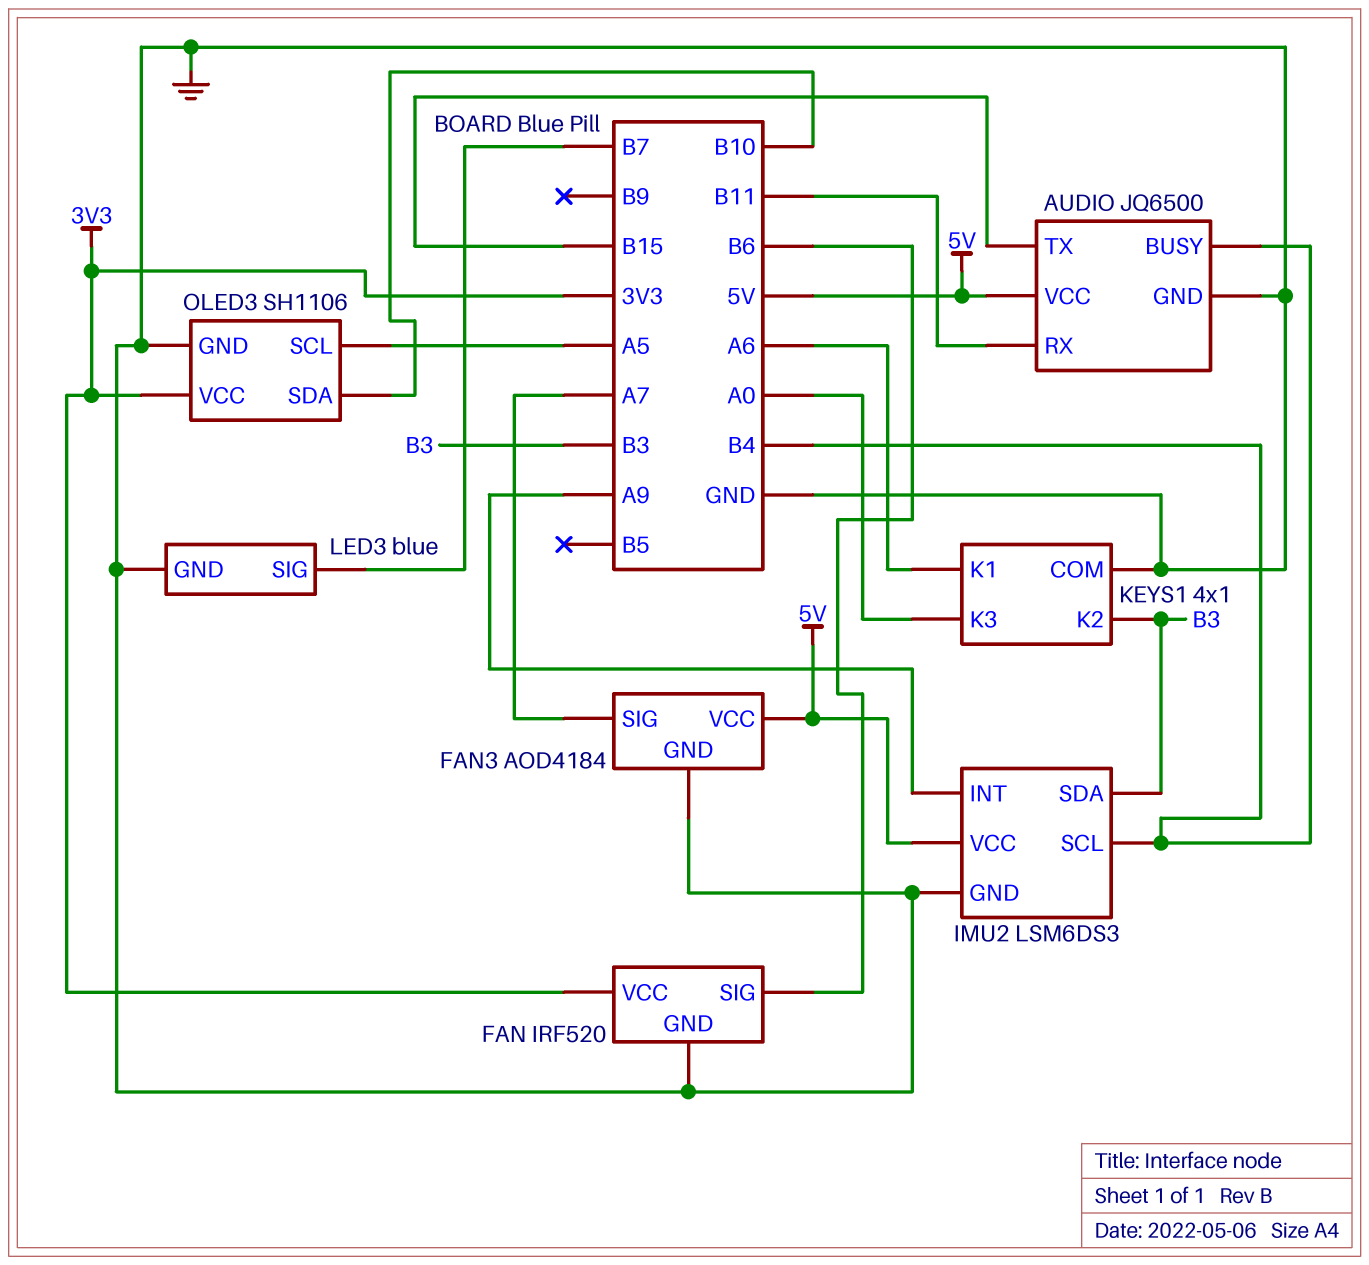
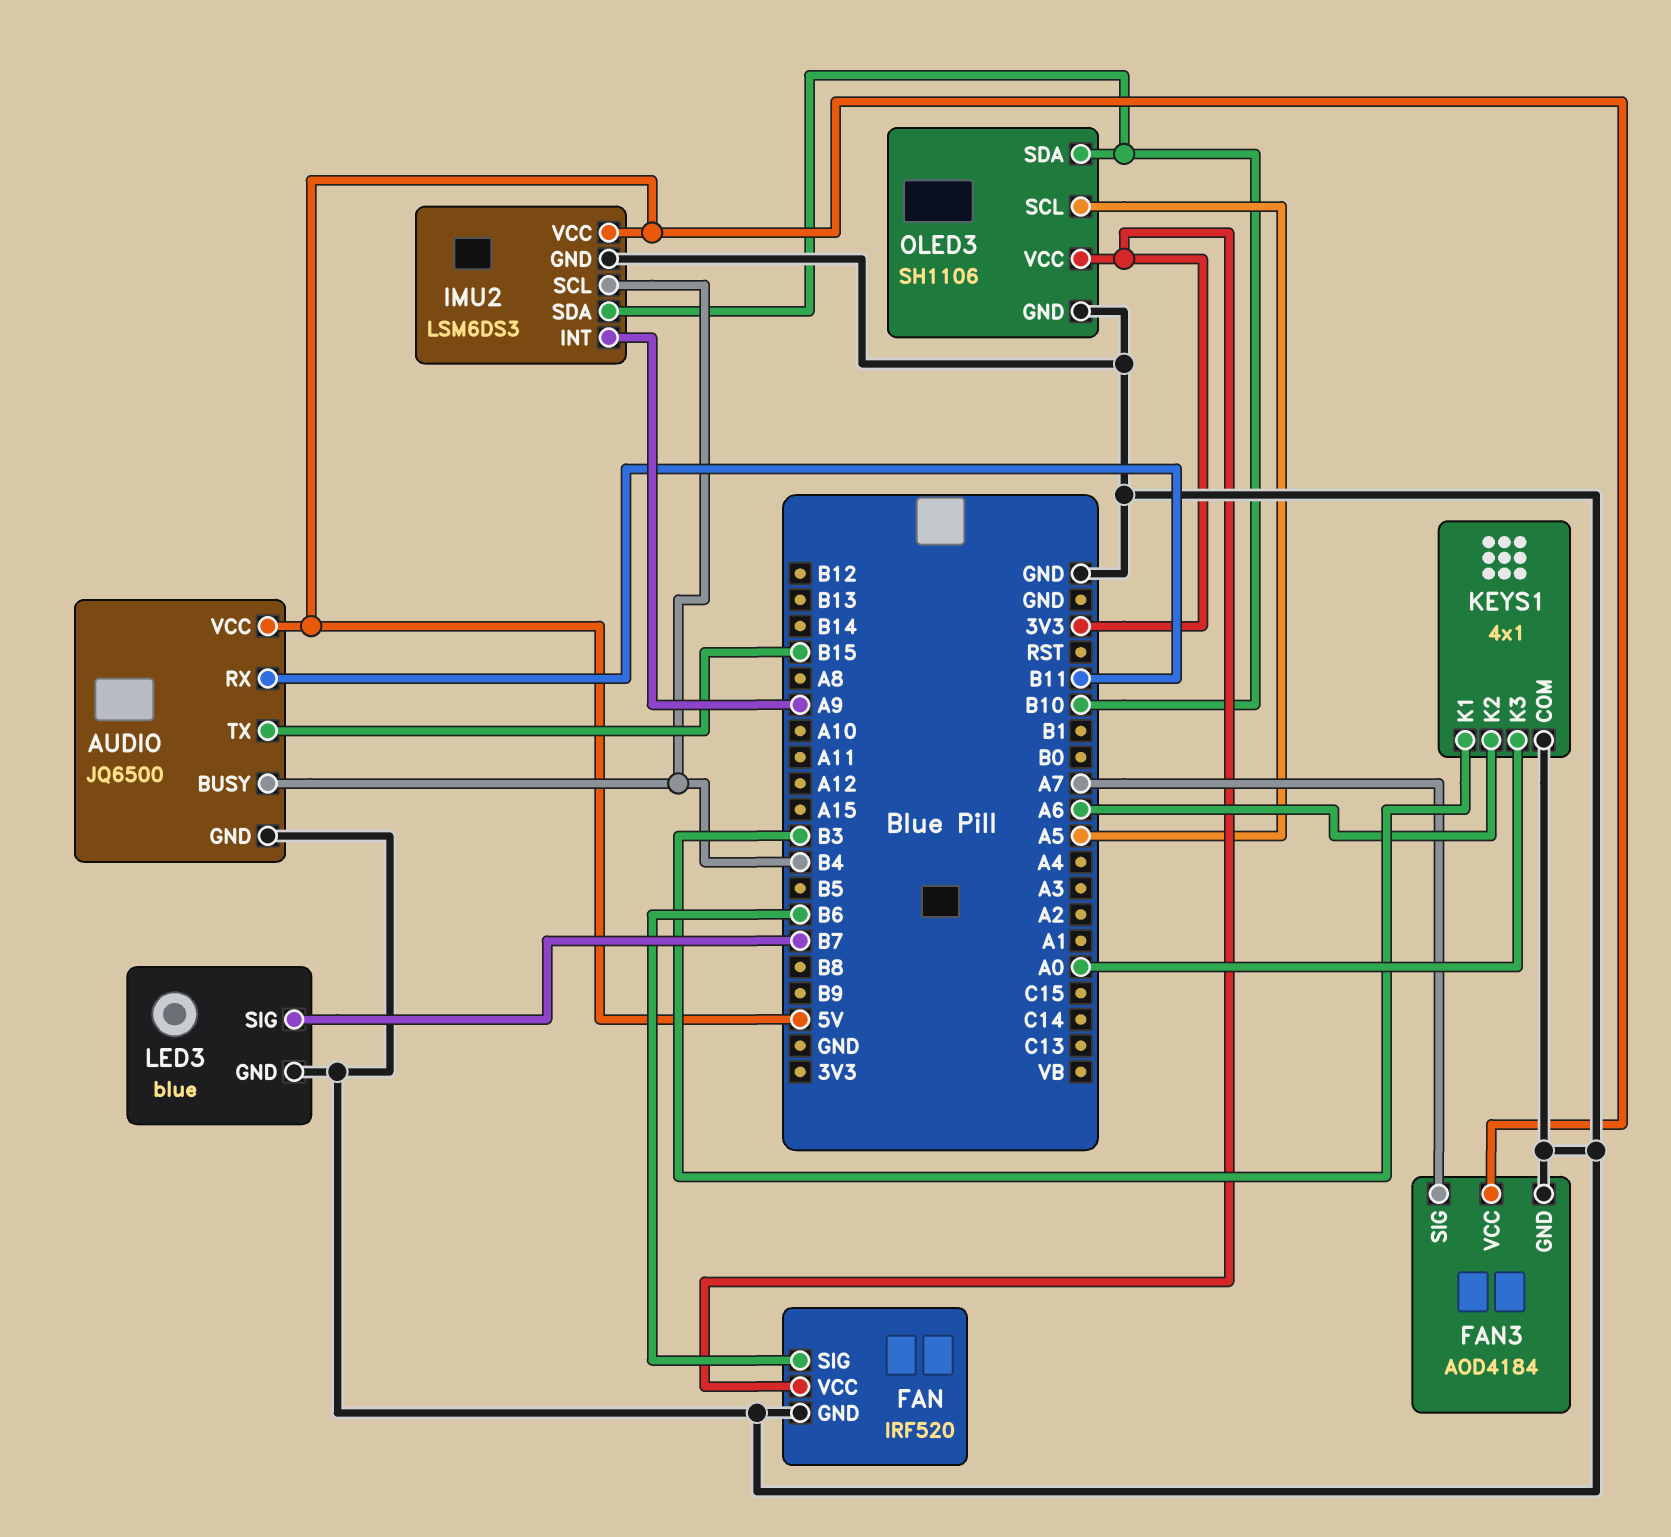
IMU2 pin SDA: B3 -> B10
KEYS1 pin K1: A6 -> B3
KEYS1 pin K2: B3 -> A6

